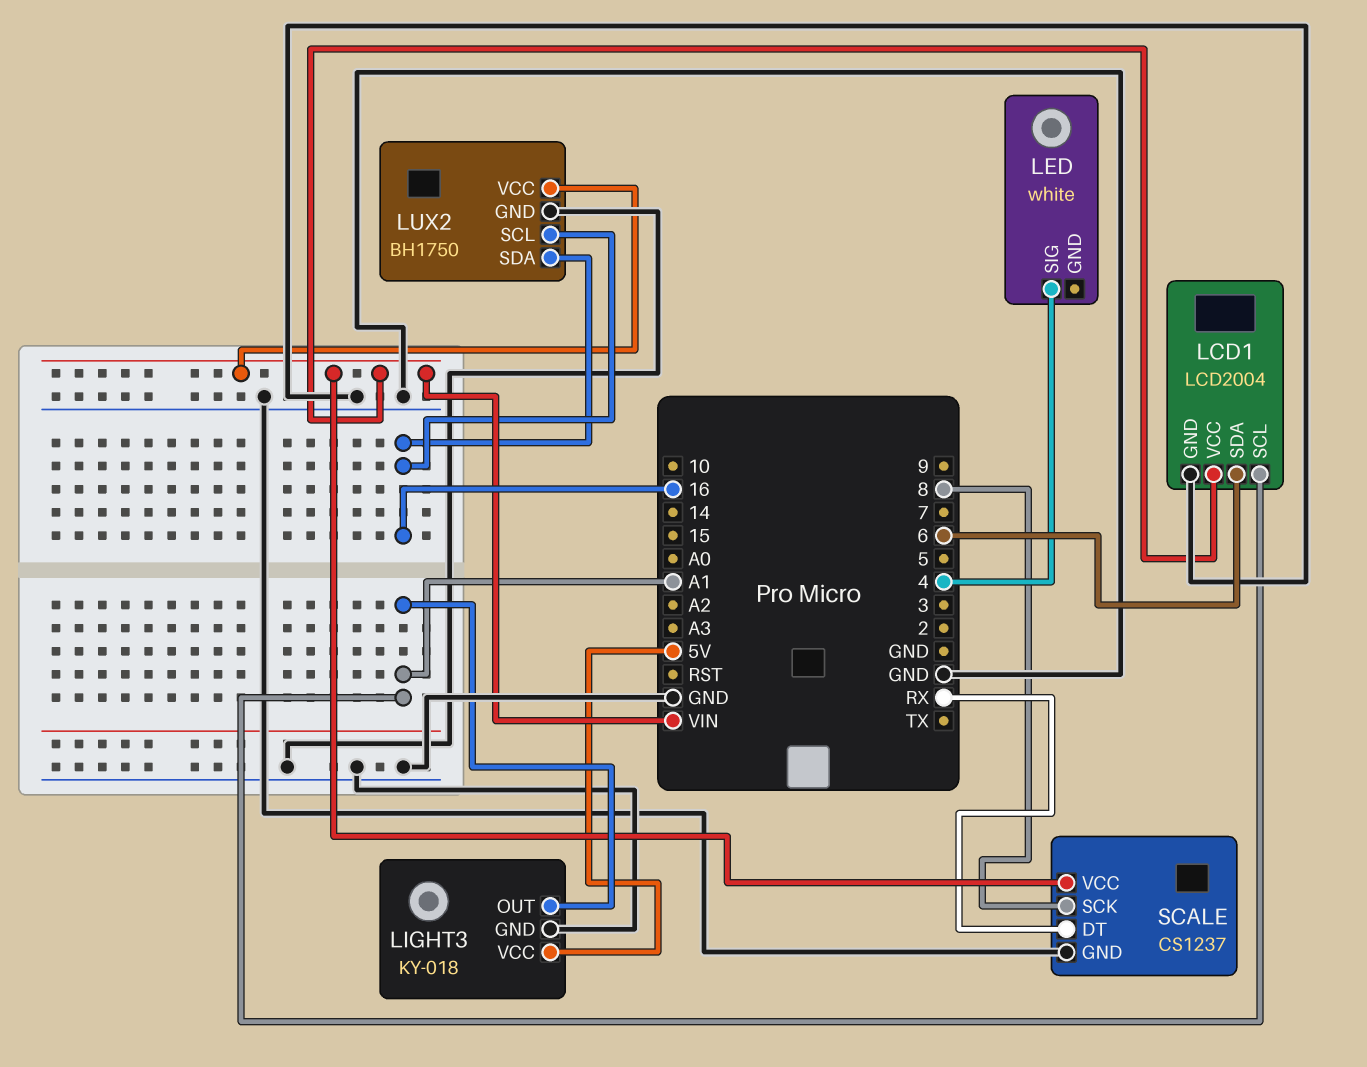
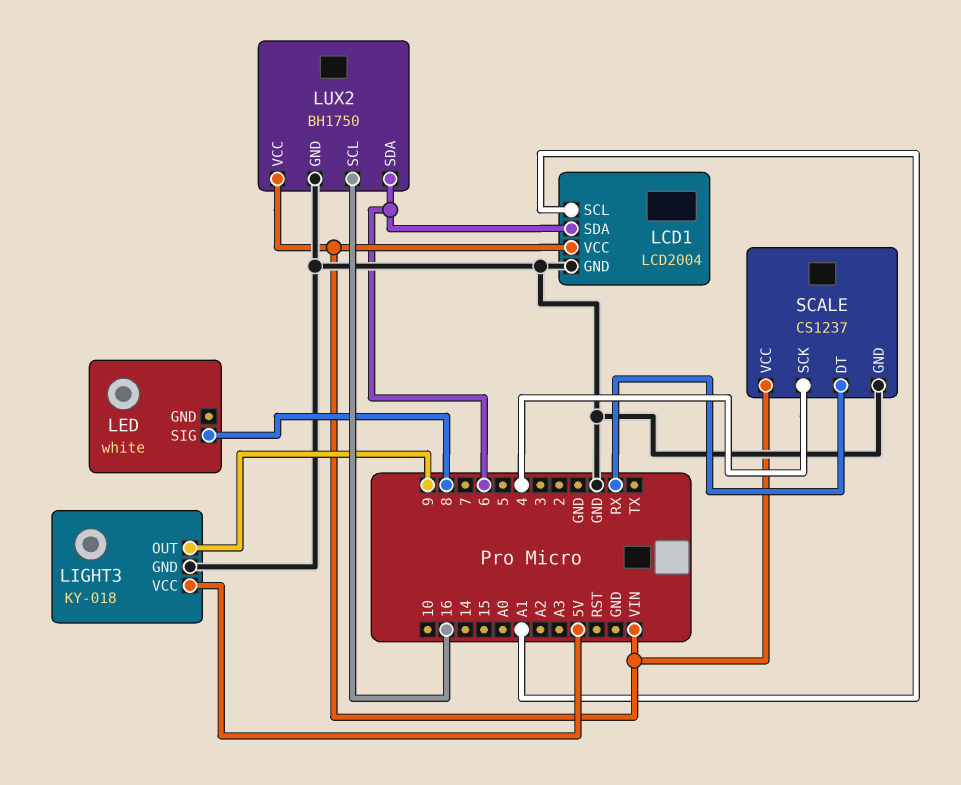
LED pin SIG: 4 -> 8
LIGHT3 pin OUT: A1 -> 9
LUX2 pin SDA: 16 -> 6
SCALE pin SCK: 8 -> 4

